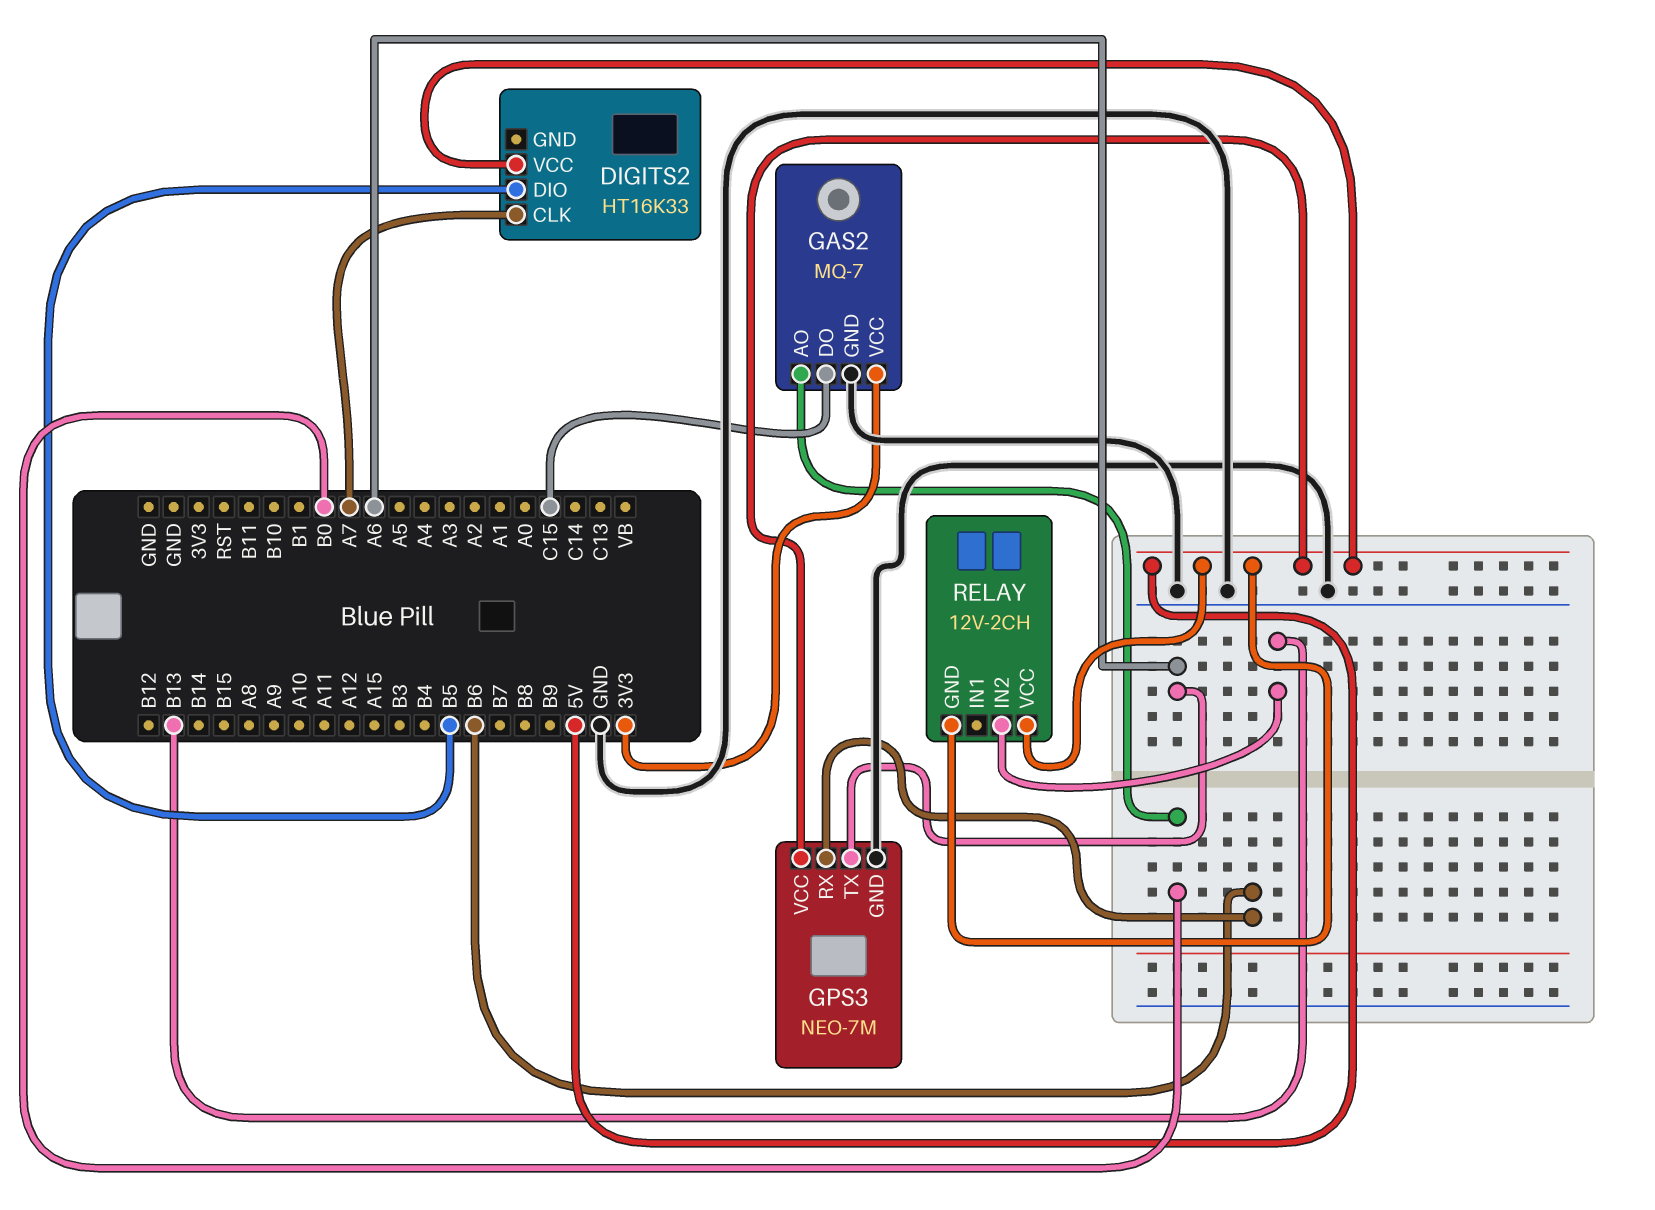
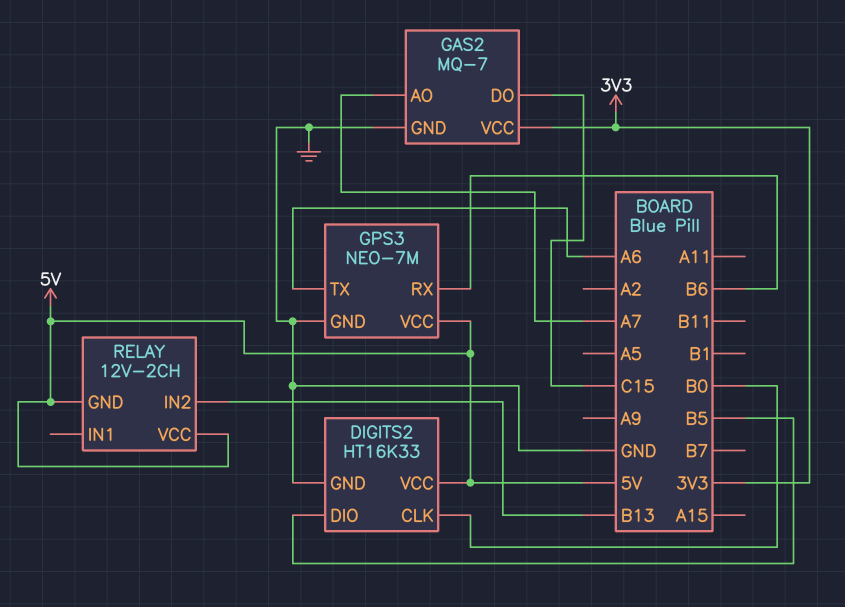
DIGITS2 pin CLK: A7 -> B0
DIGITS2 pin GND: none -> GND
GAS2 pin AO: B0 -> A7

